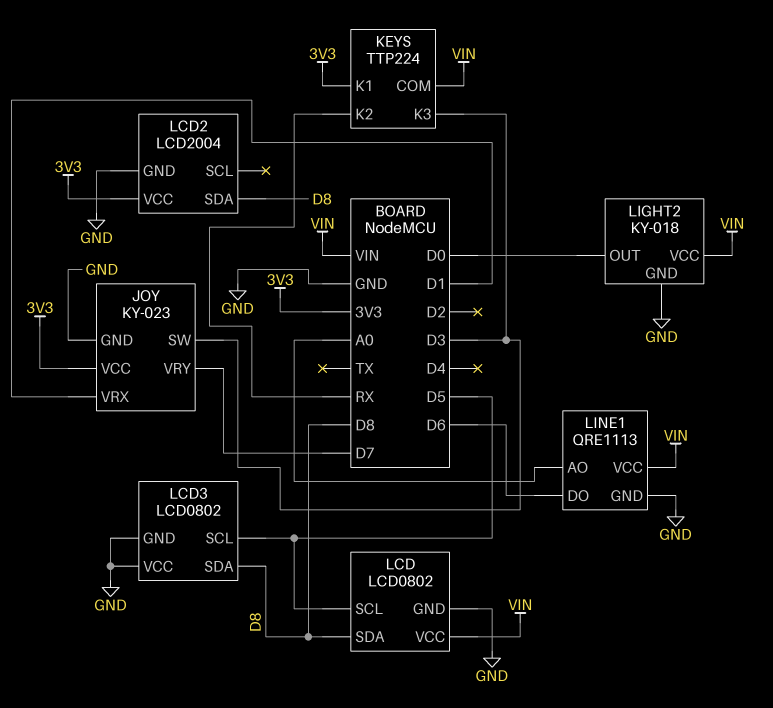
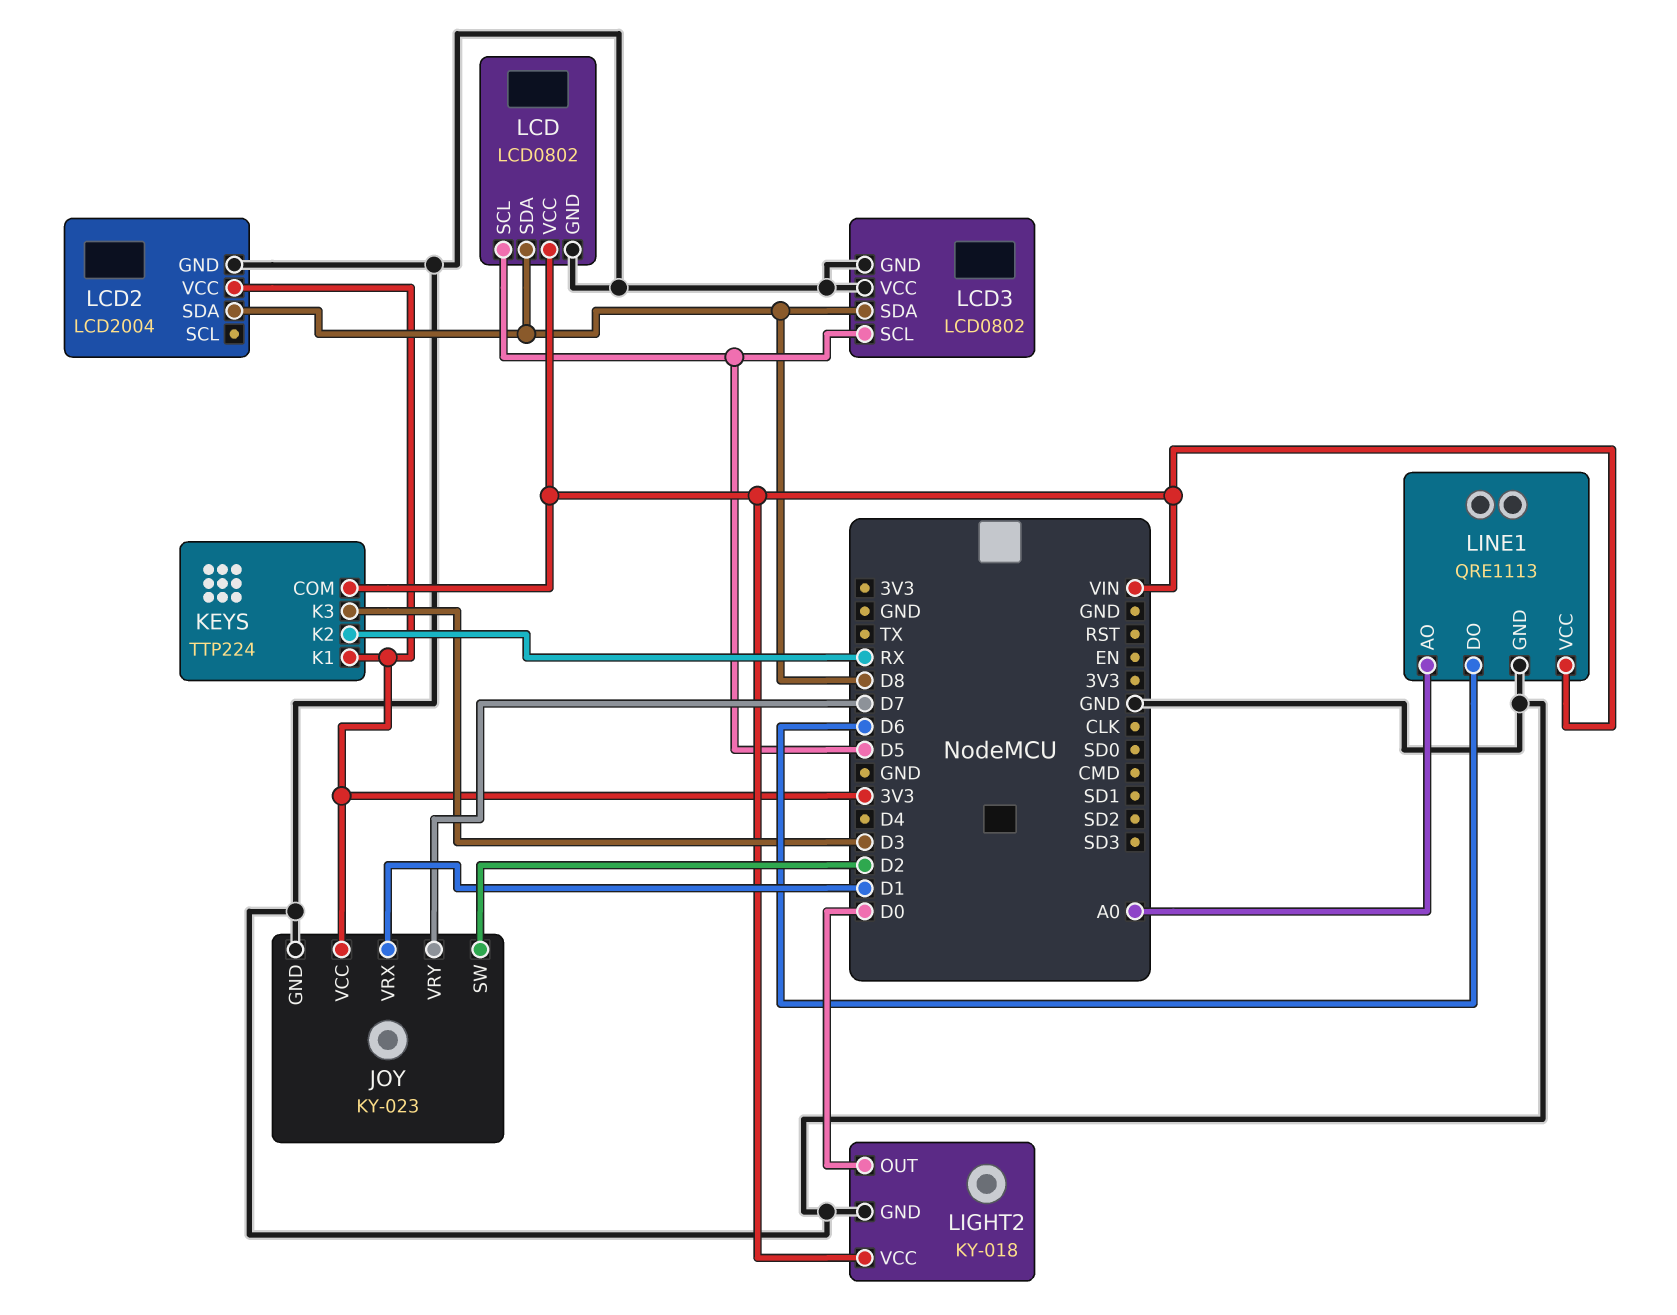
JOY pin SW: D3 -> D2

